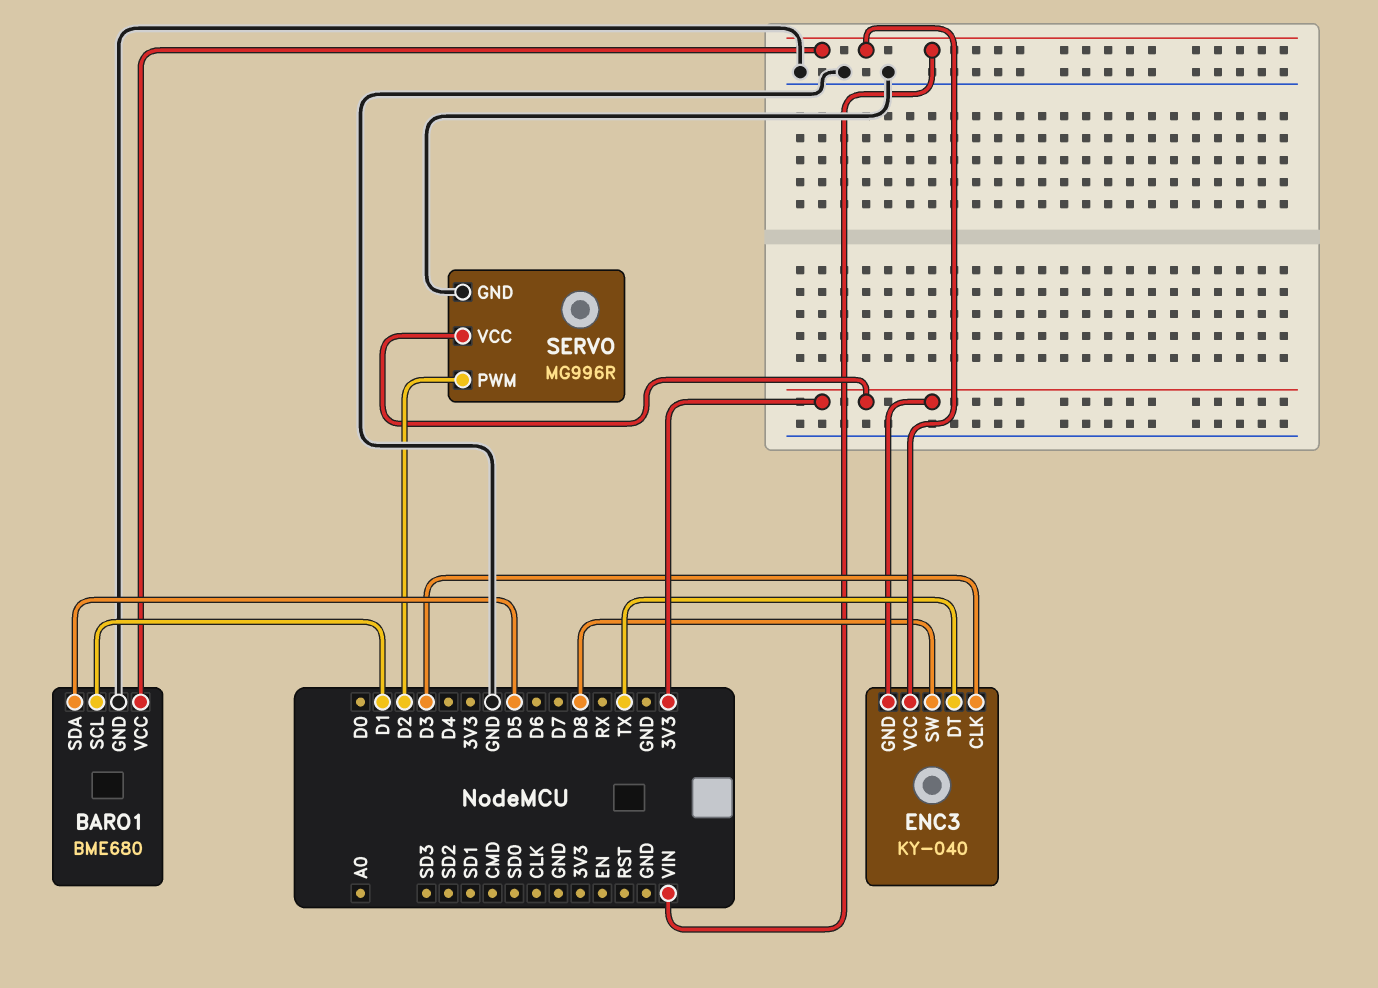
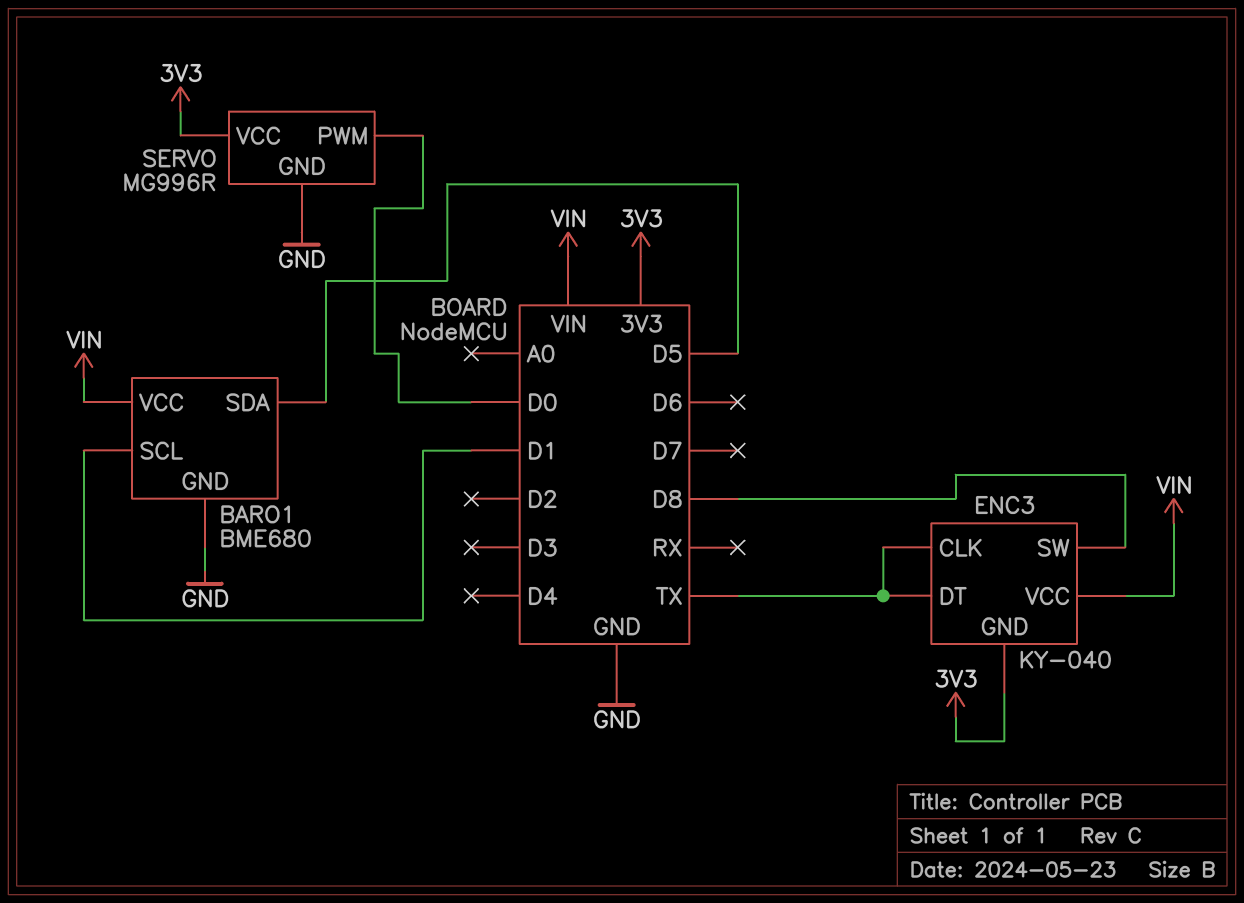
ENC3 pin CLK: D3 -> TX
SERVO pin PWM: D2 -> D0

